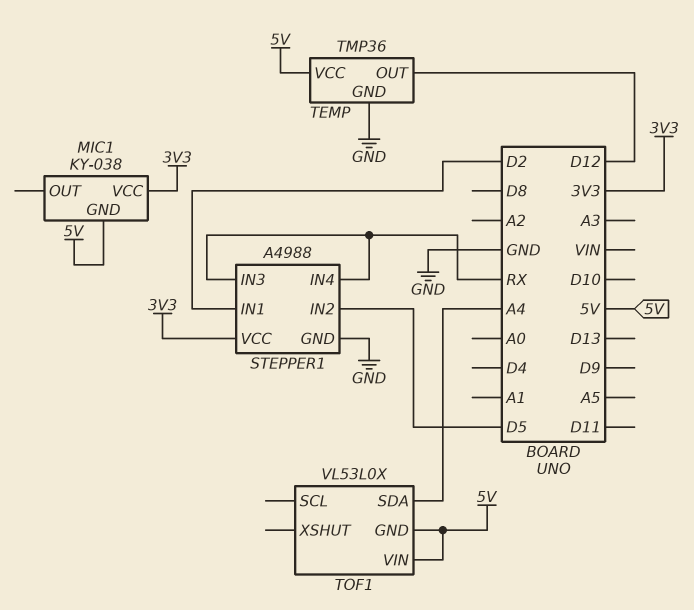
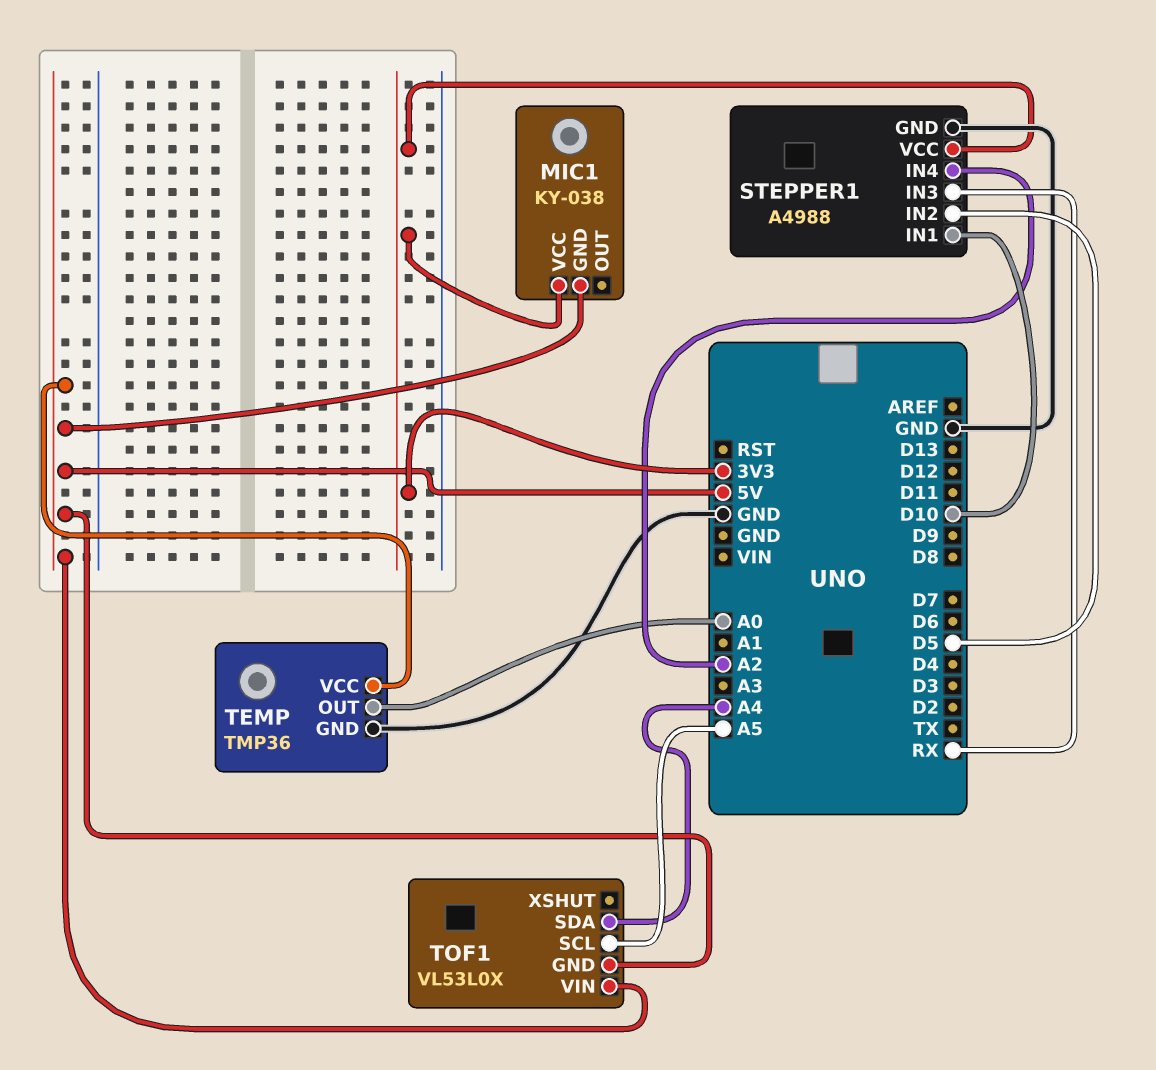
STEPPER1 pin IN1: D2 -> D10
STEPPER1 pin IN4: RX -> A2
TEMP pin OUT: D12 -> A0
TOF1 pin SCL: none -> A5

